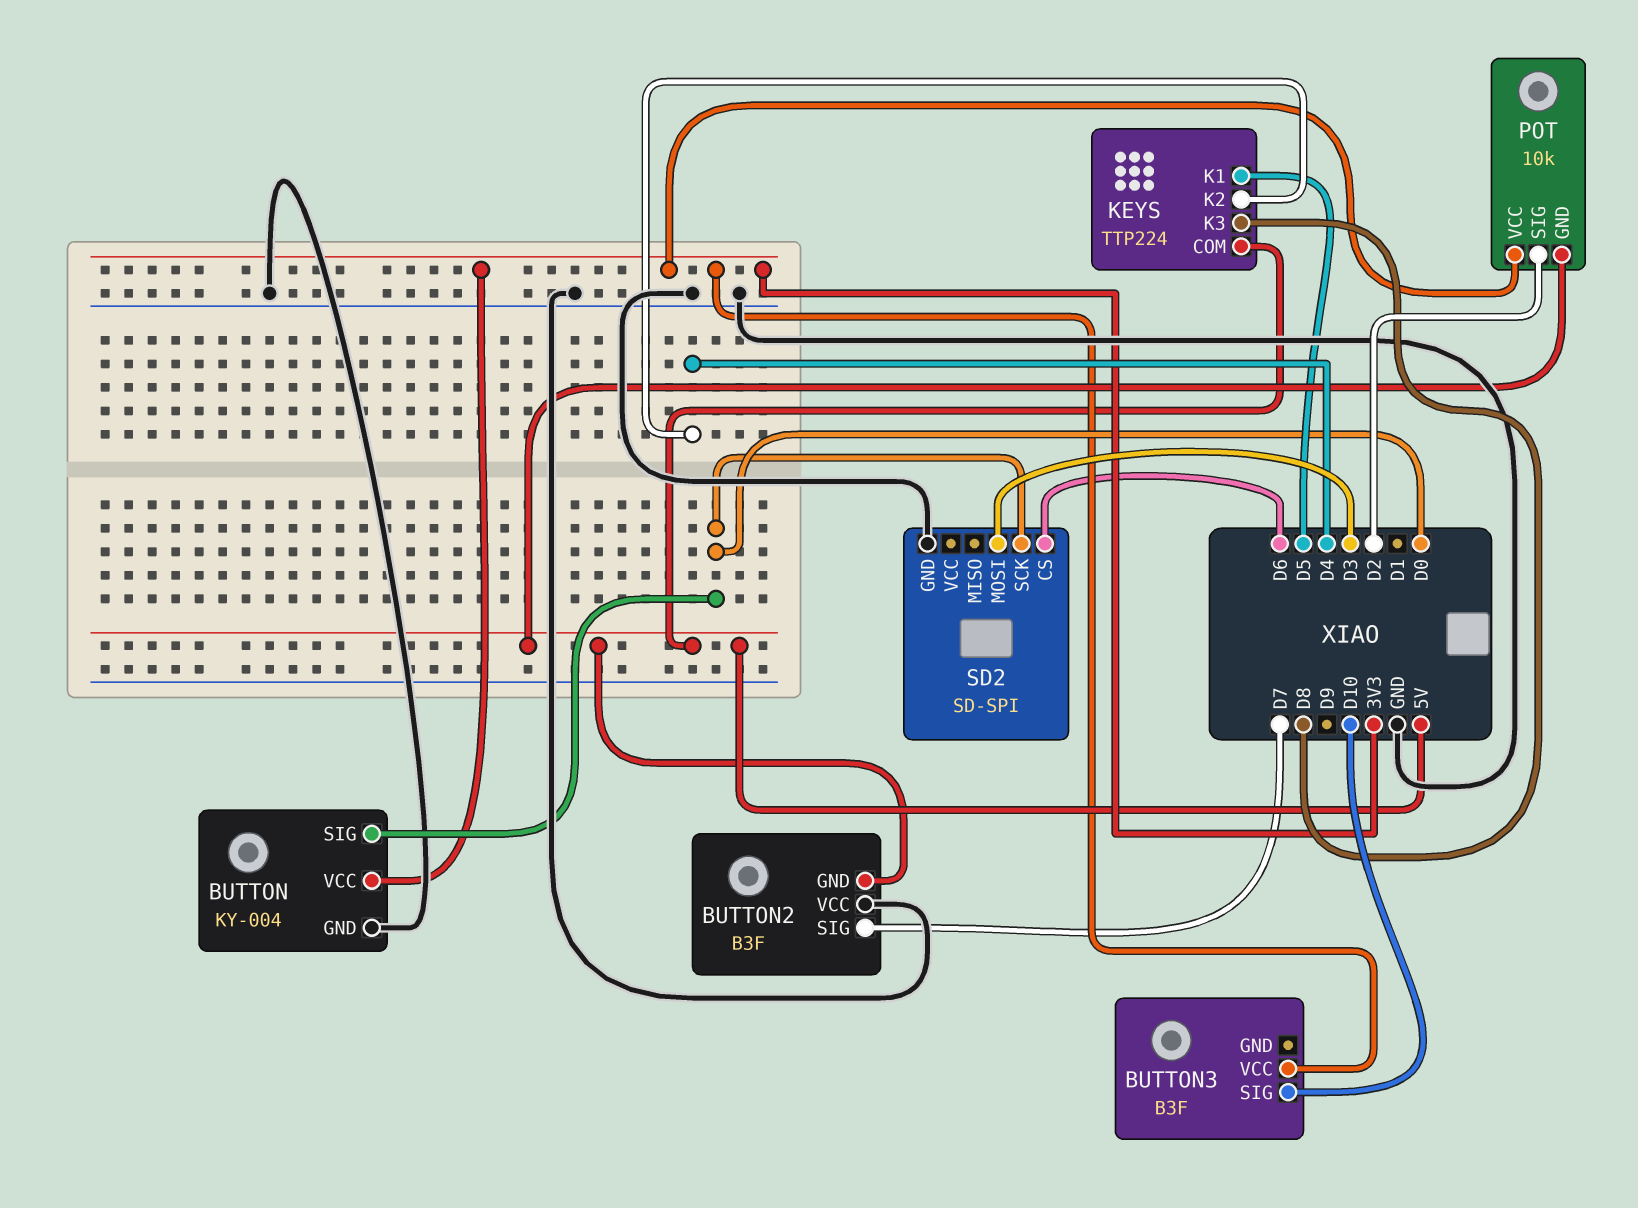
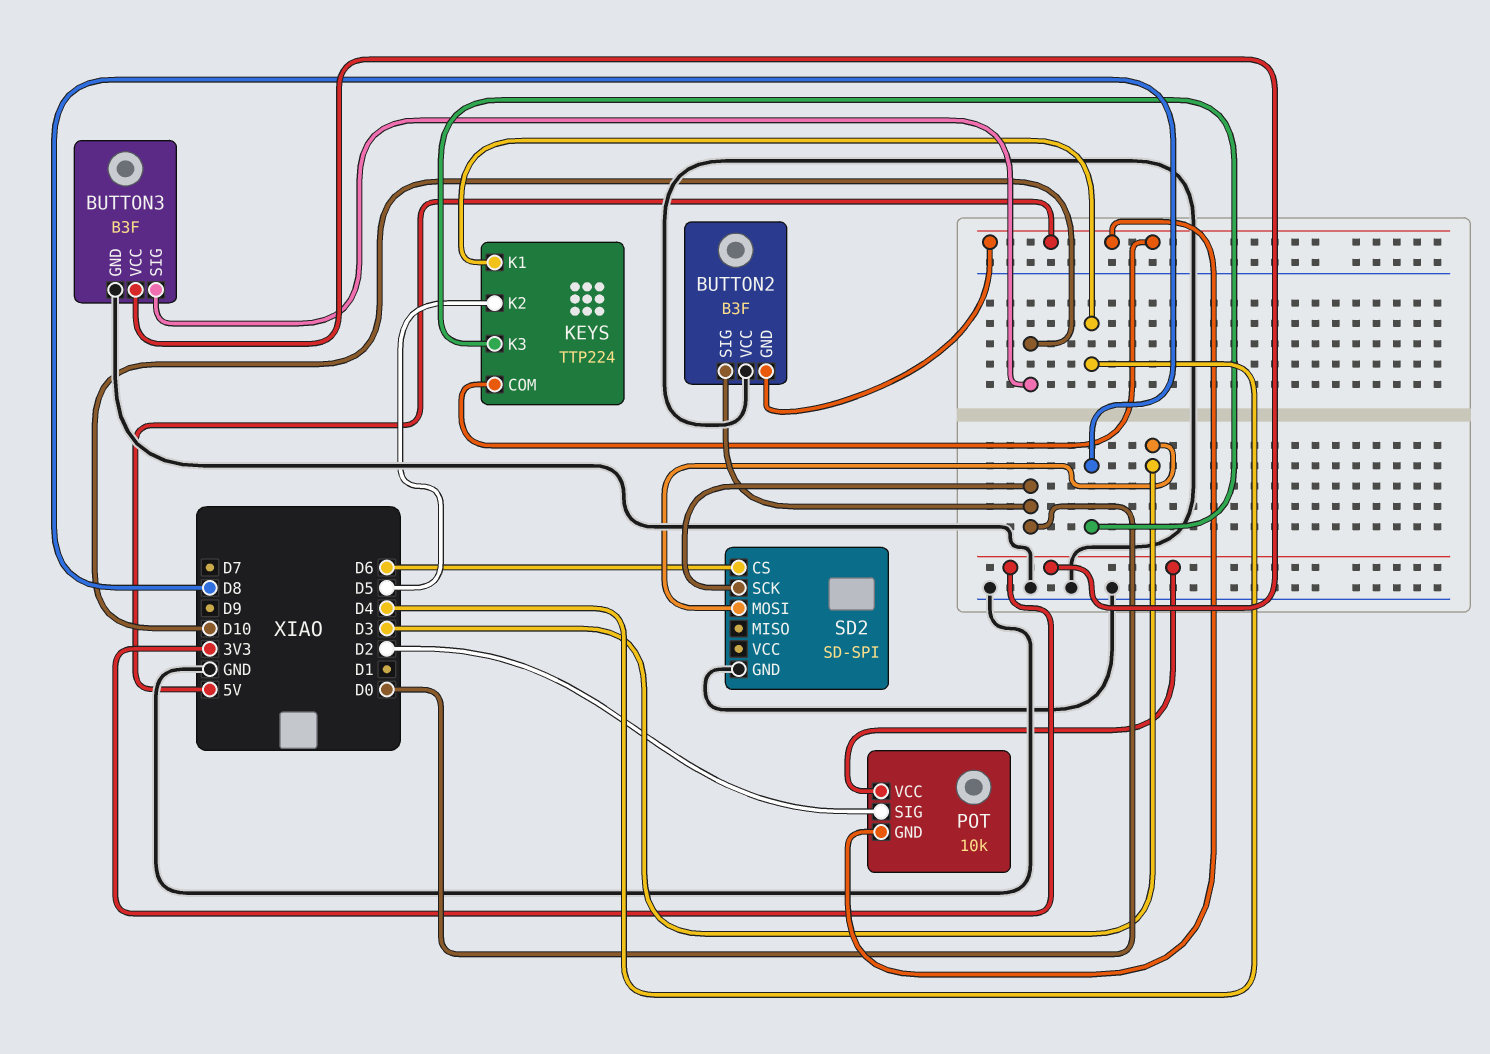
BUTTON: KY-004 -> none
BUTTON pin GND: GND -> none
BUTTON pin SIG: D0 -> none
BUTTON pin VCC: 3V3 -> none
BUTTON2 pin SIG: D7 -> D0
BUTTON3 pin GND: none -> GND
KEYS pin K1: D5 -> D4
KEYS pin K2: D4 -> D5

